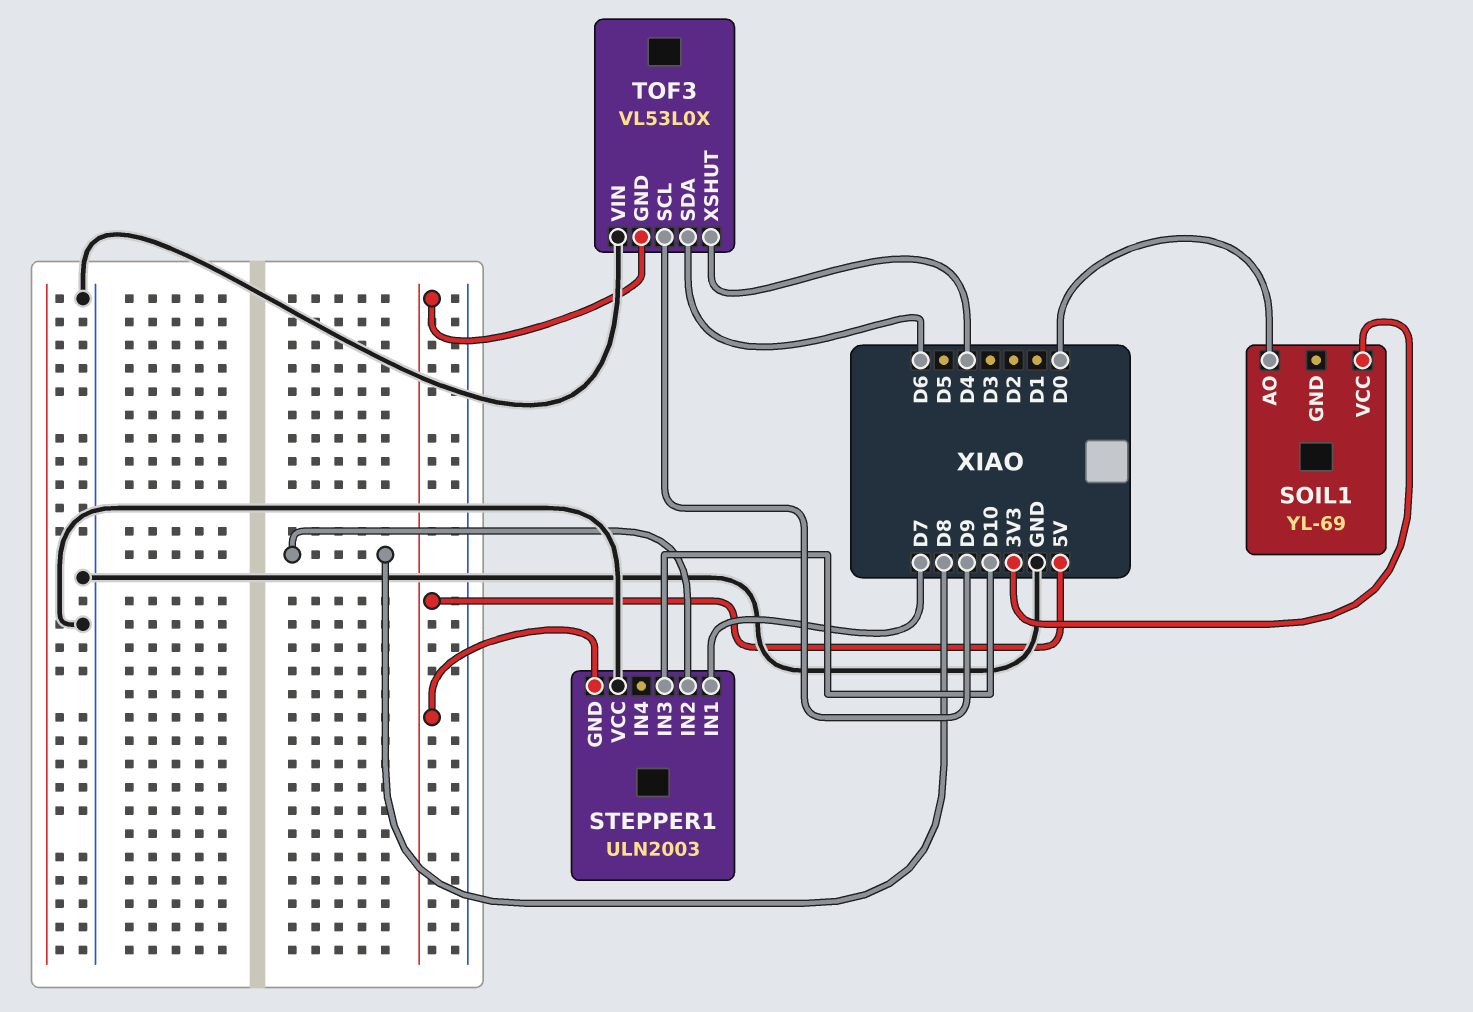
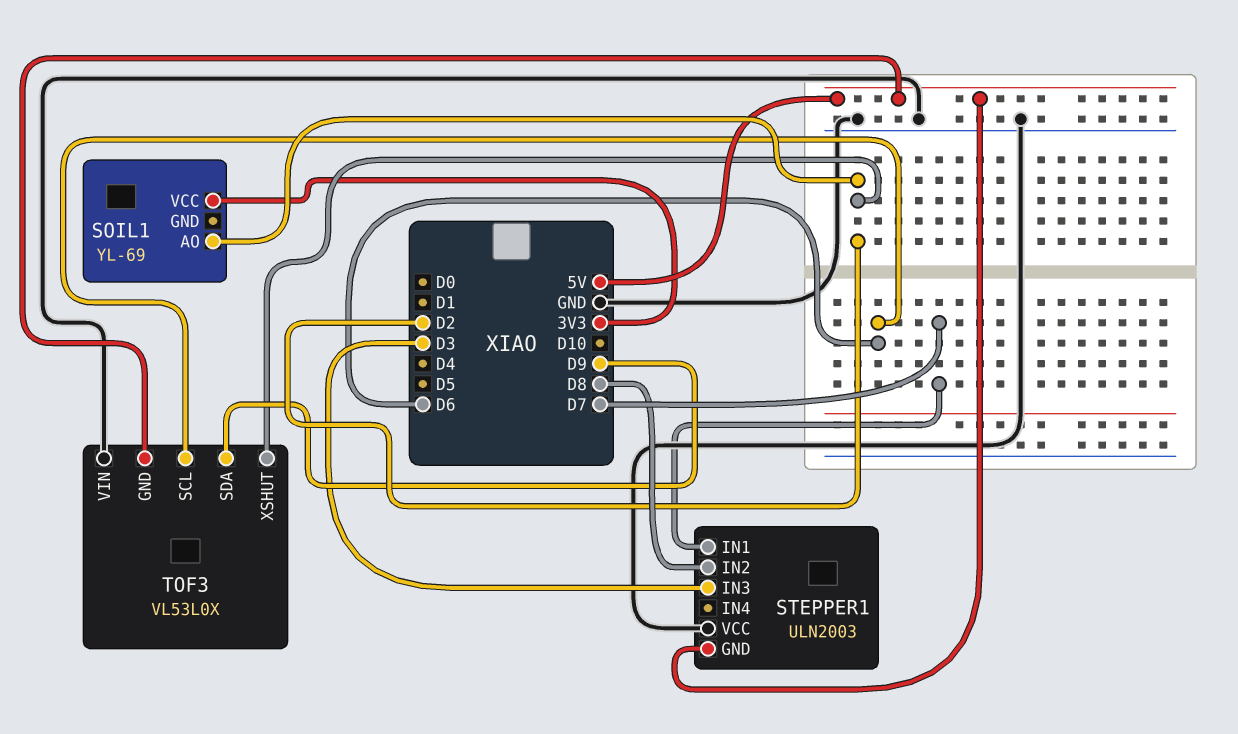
SOIL1 pin AO: D0 -> D2
STEPPER1 pin IN3: D10 -> D3
TOF3 pin SCL: D9 -> D6
TOF3 pin SDA: D6 -> D9
TOF3 pin XSHUT: D4 -> D2

